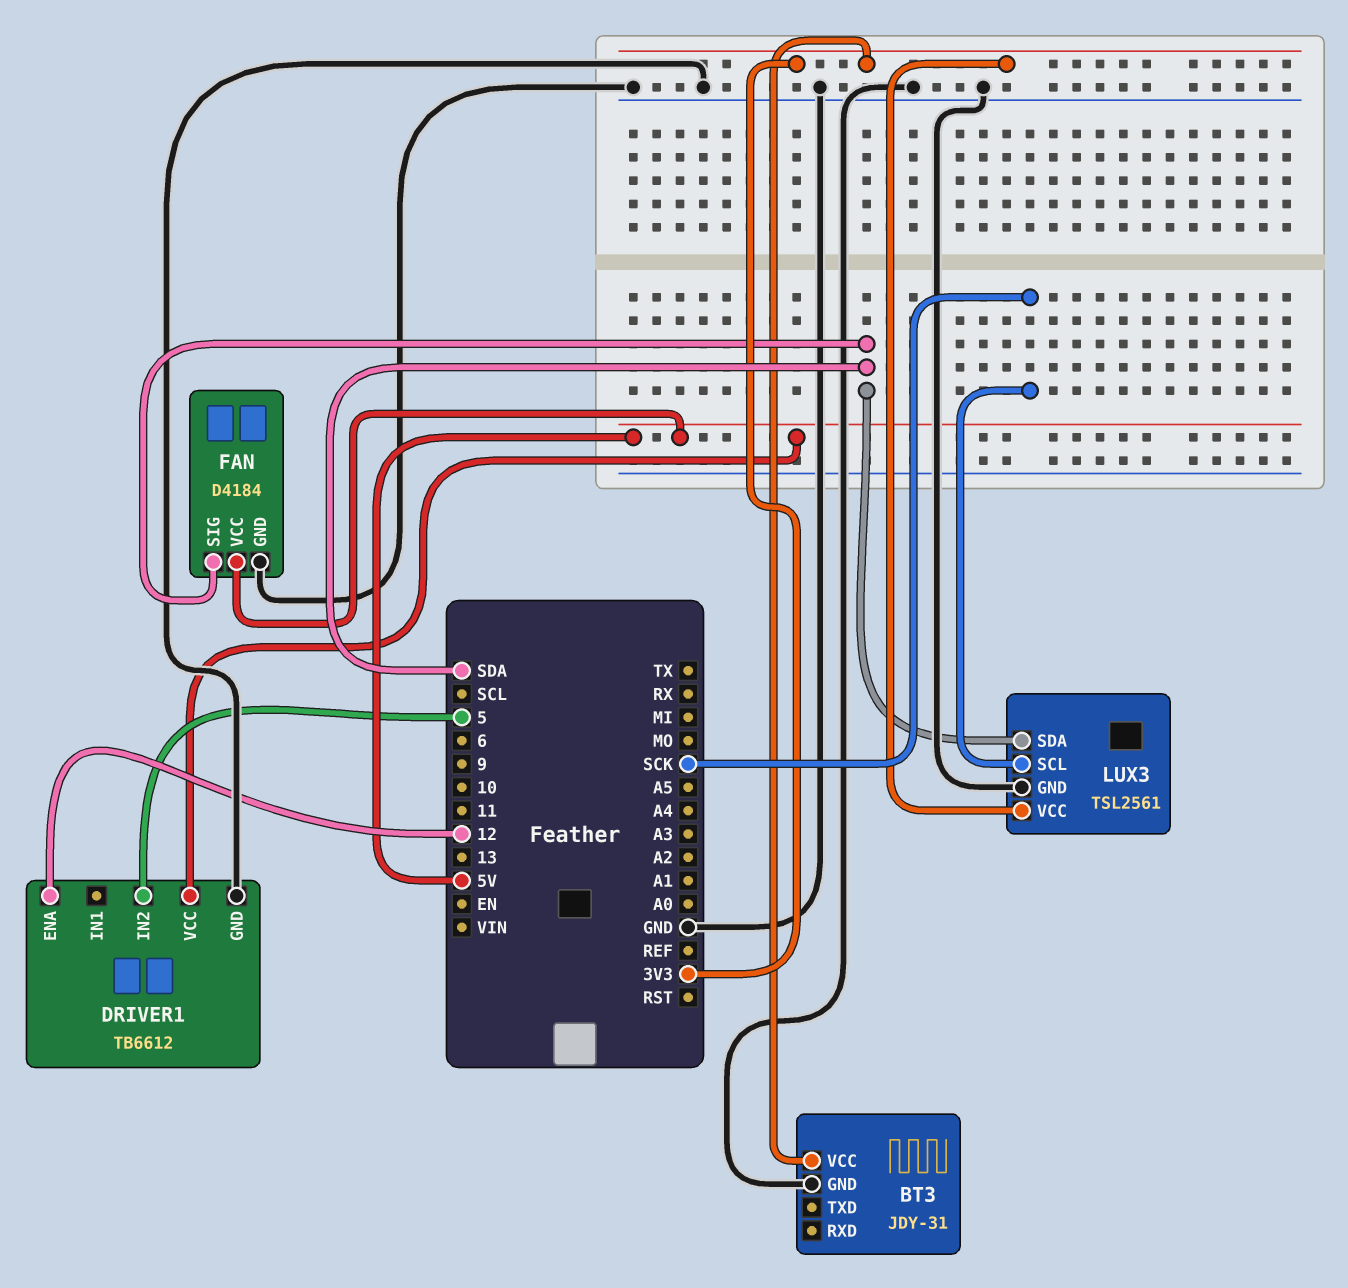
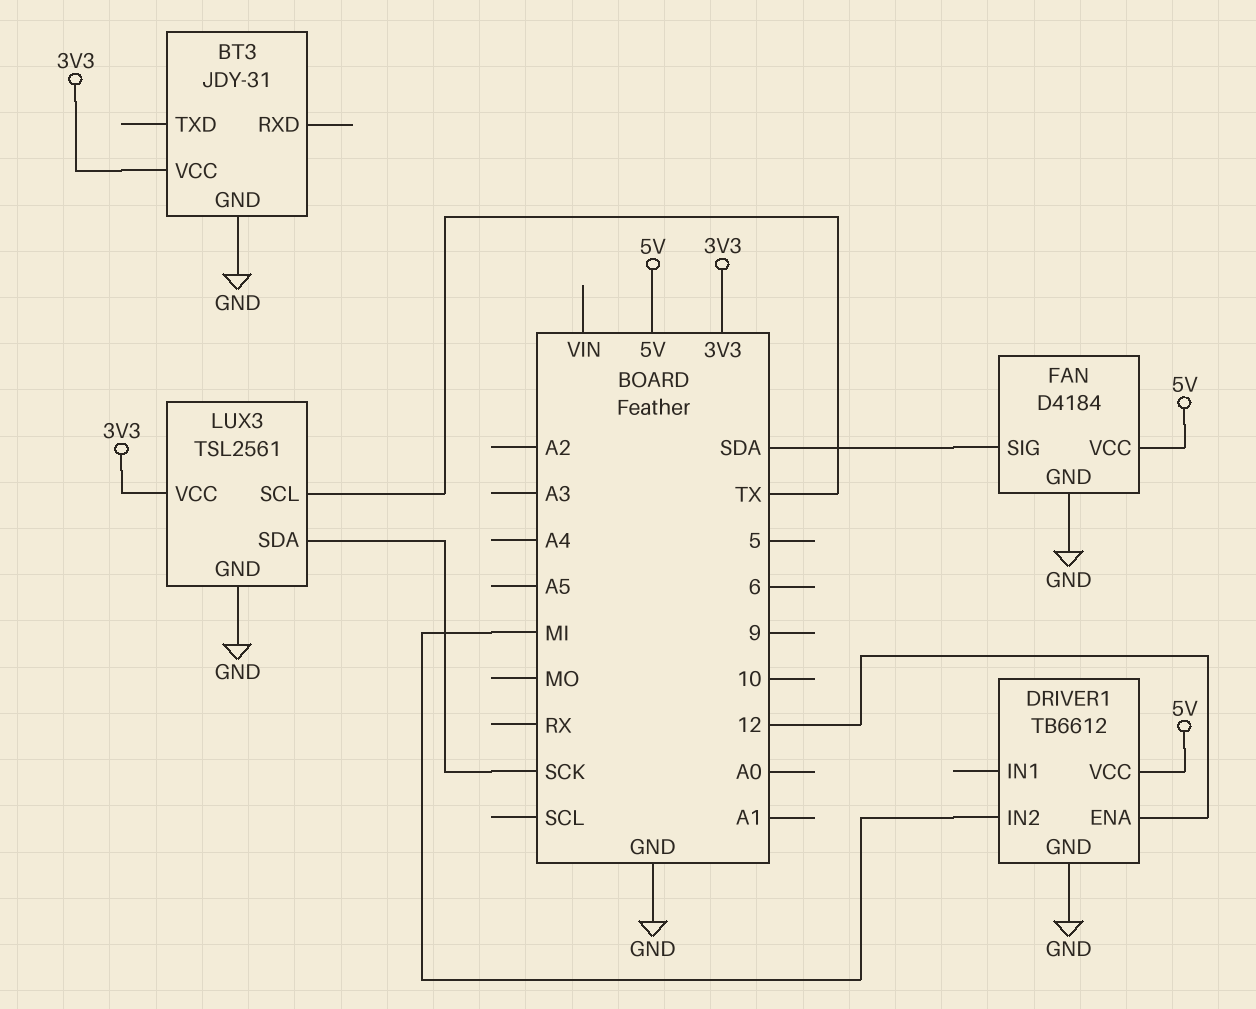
DRIVER1 pin IN2: 5 -> MI
LUX3 pin SCL: SCK -> TX
LUX3 pin SDA: SDA -> SCK

